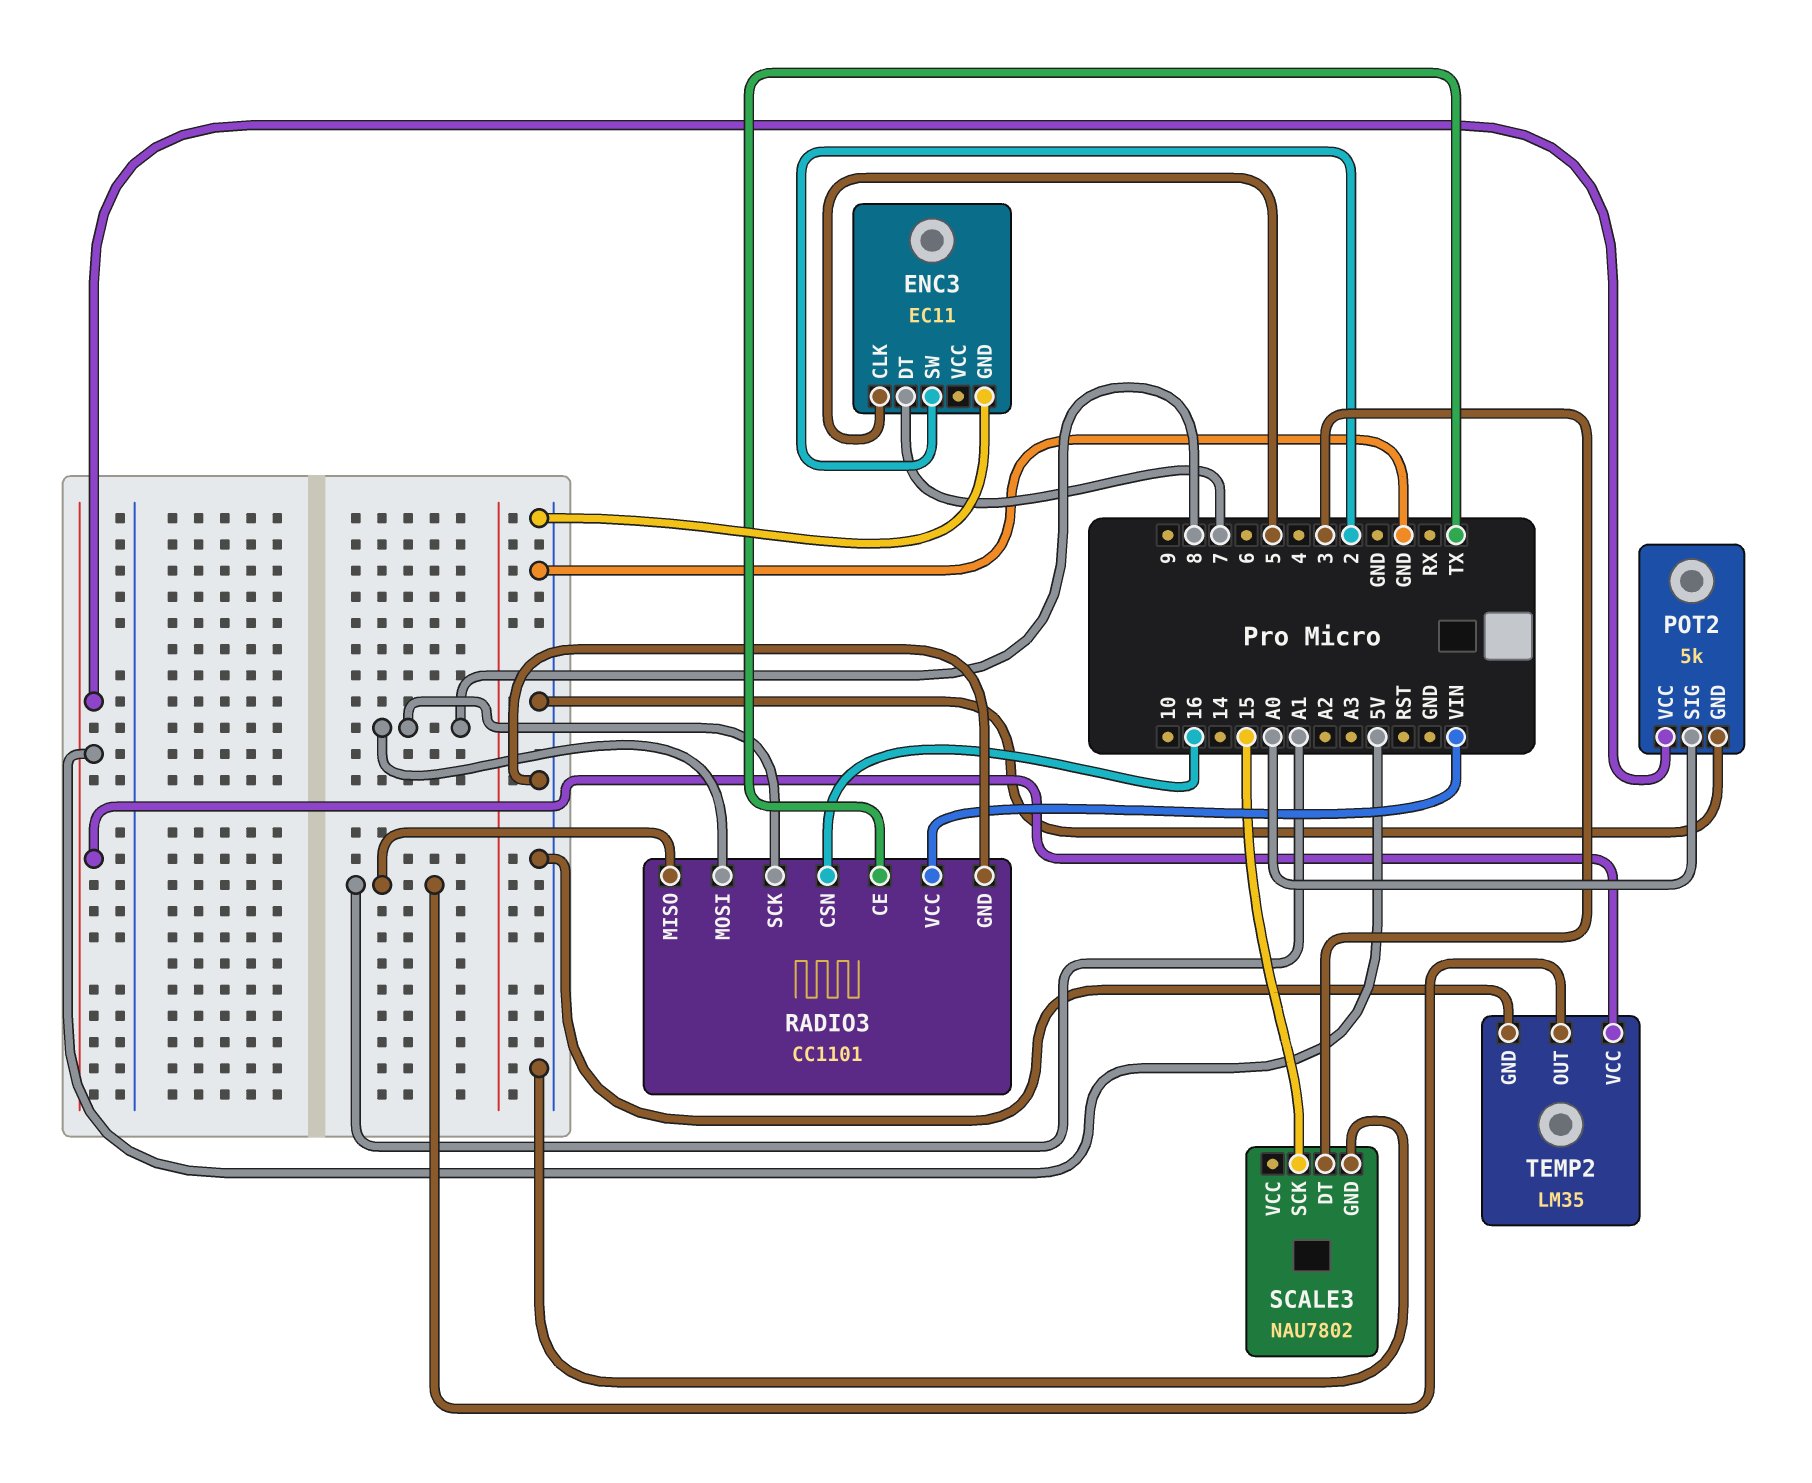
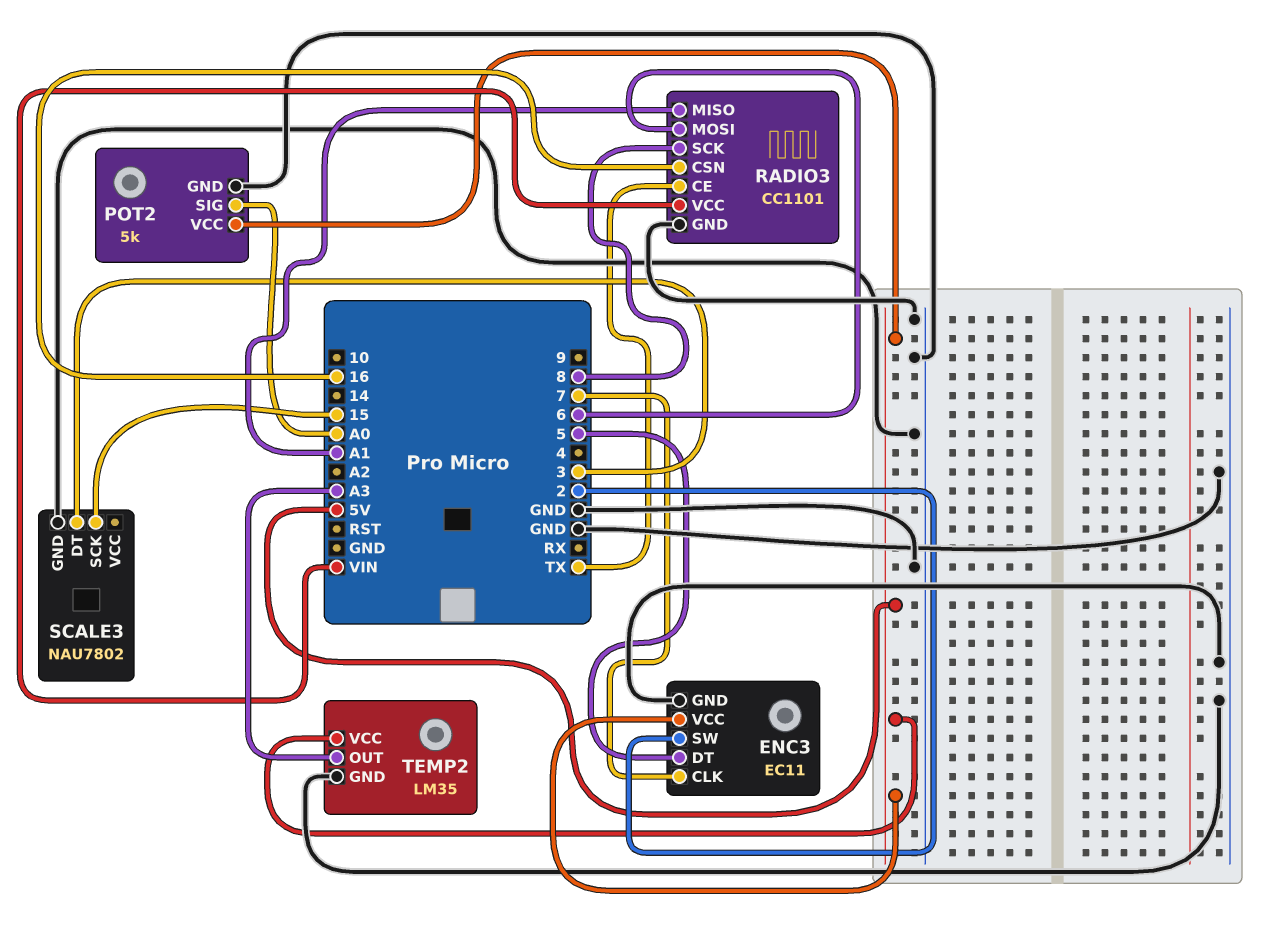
ENC3 pin CLK: 5 -> 7
ENC3 pin DT: 7 -> 5
ENC3 pin VCC: none -> 5V
RADIO3 pin MOSI: 8 -> 6
TEMP2 pin OUT: A1 -> A3

